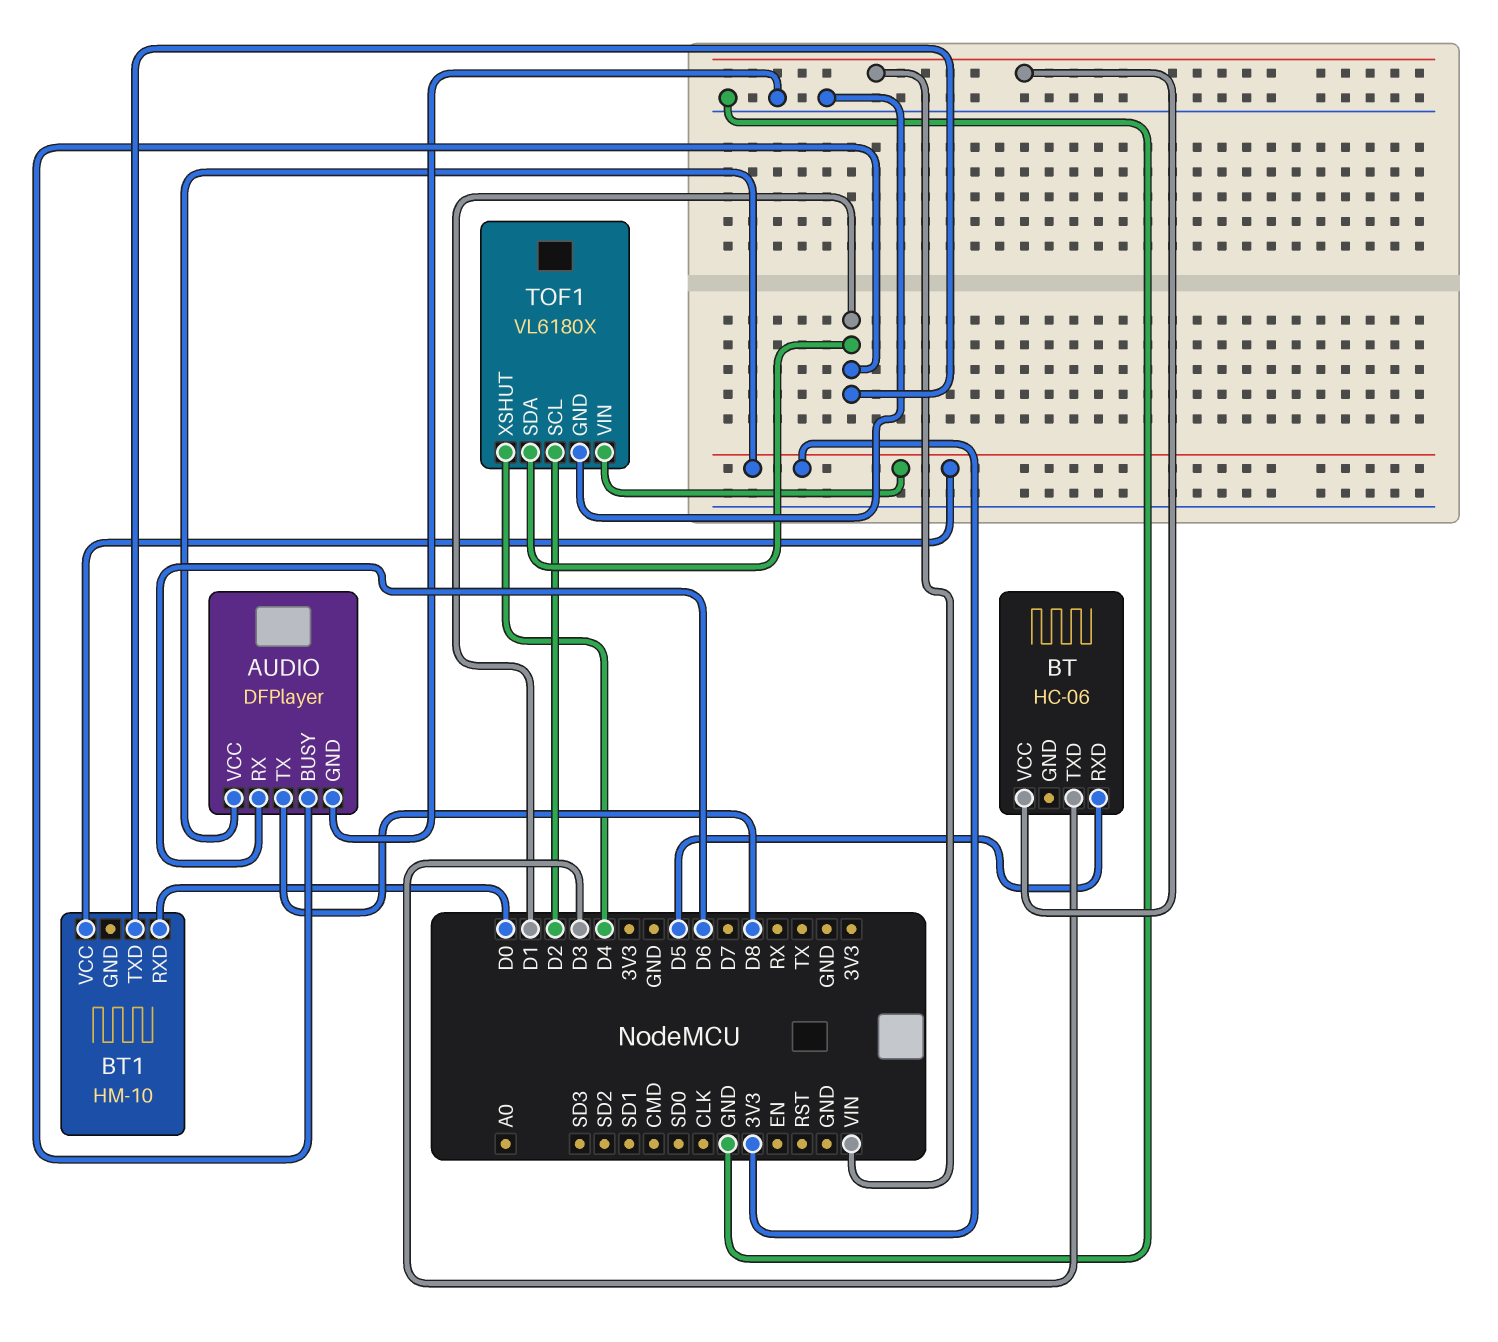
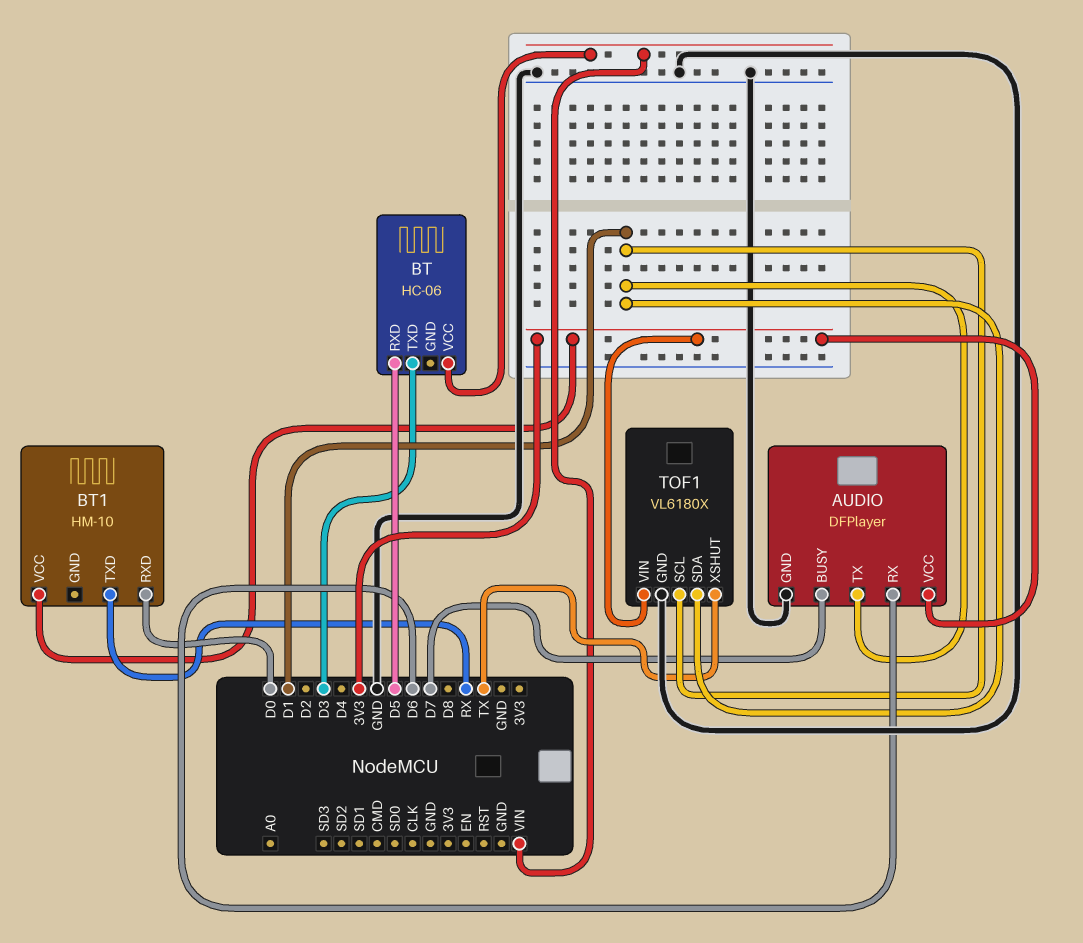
AUDIO pin BUSY: D1 -> D7
AUDIO pin TX: D8 -> D1
BT1 pin TXD: D1 -> RX
TOF1 pin SCL: D2 -> D1
TOF1 pin XSHUT: D4 -> TX

